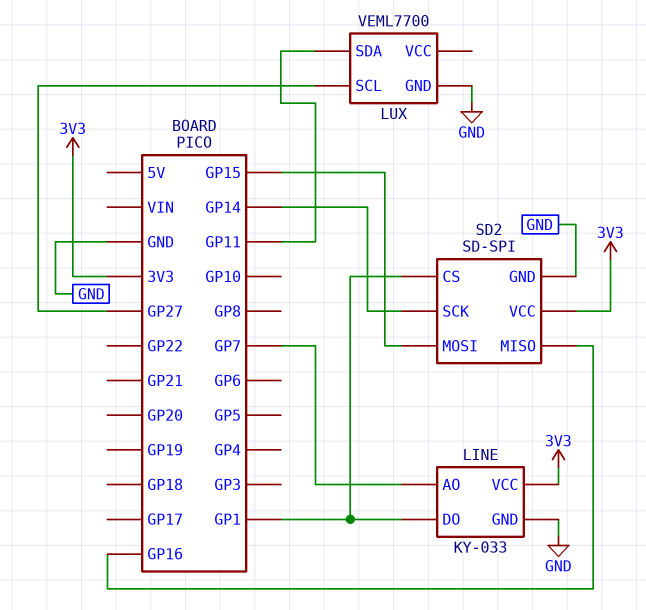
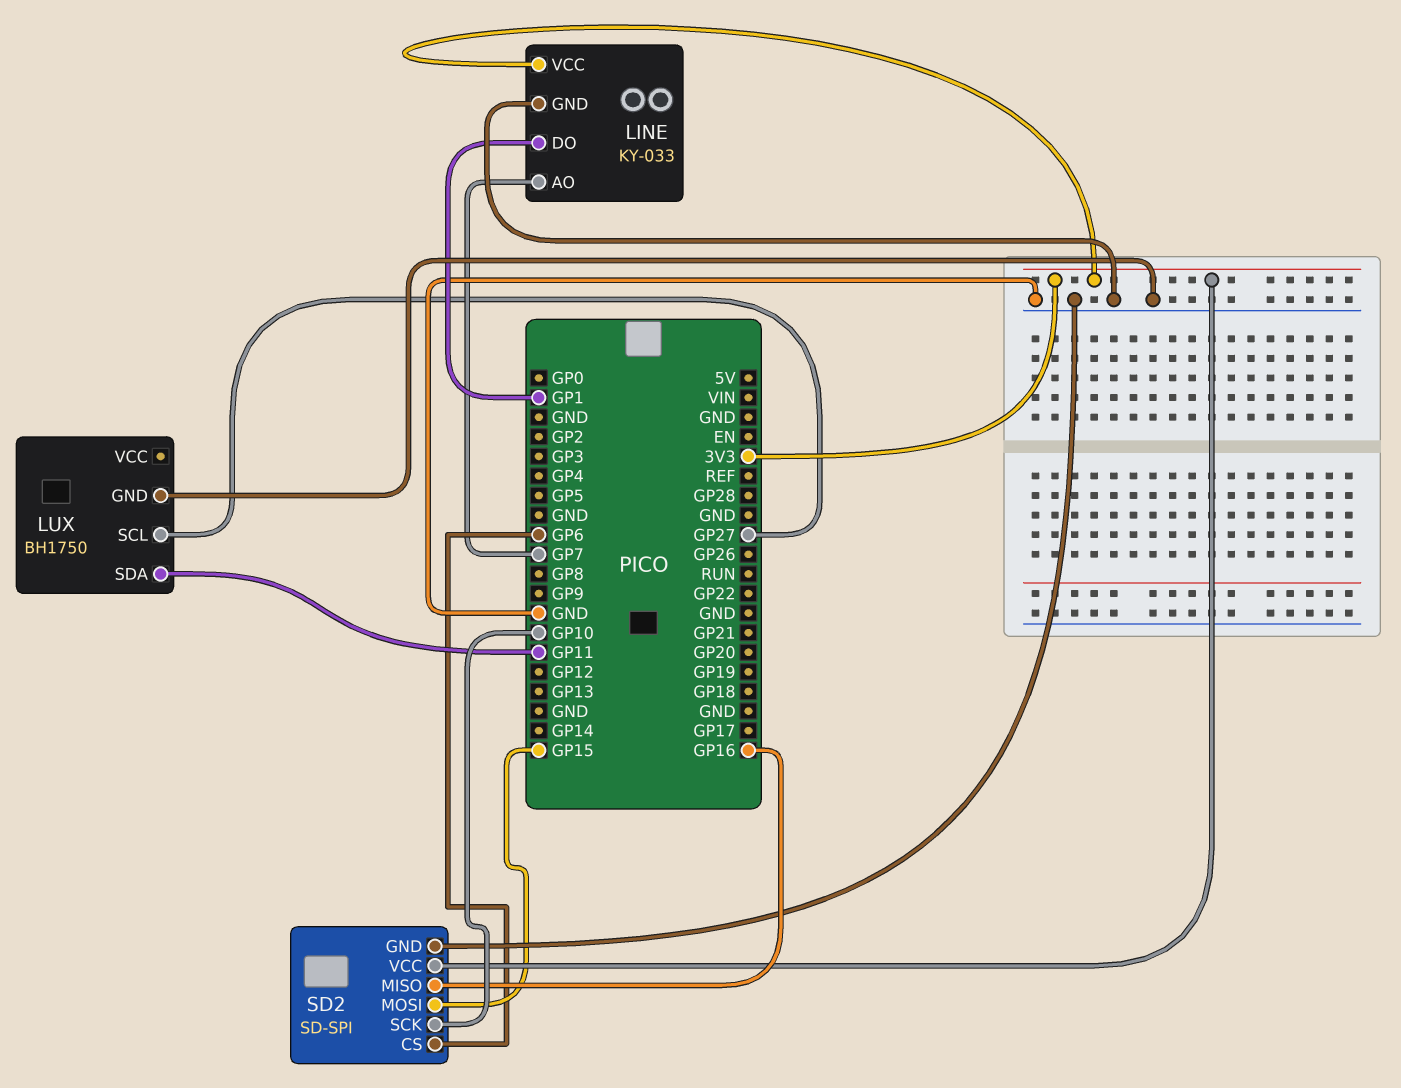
LUX: VEML7700 -> BH1750
SD2 pin CS: GP1 -> GP6
SD2 pin SCK: GP14 -> GP10

